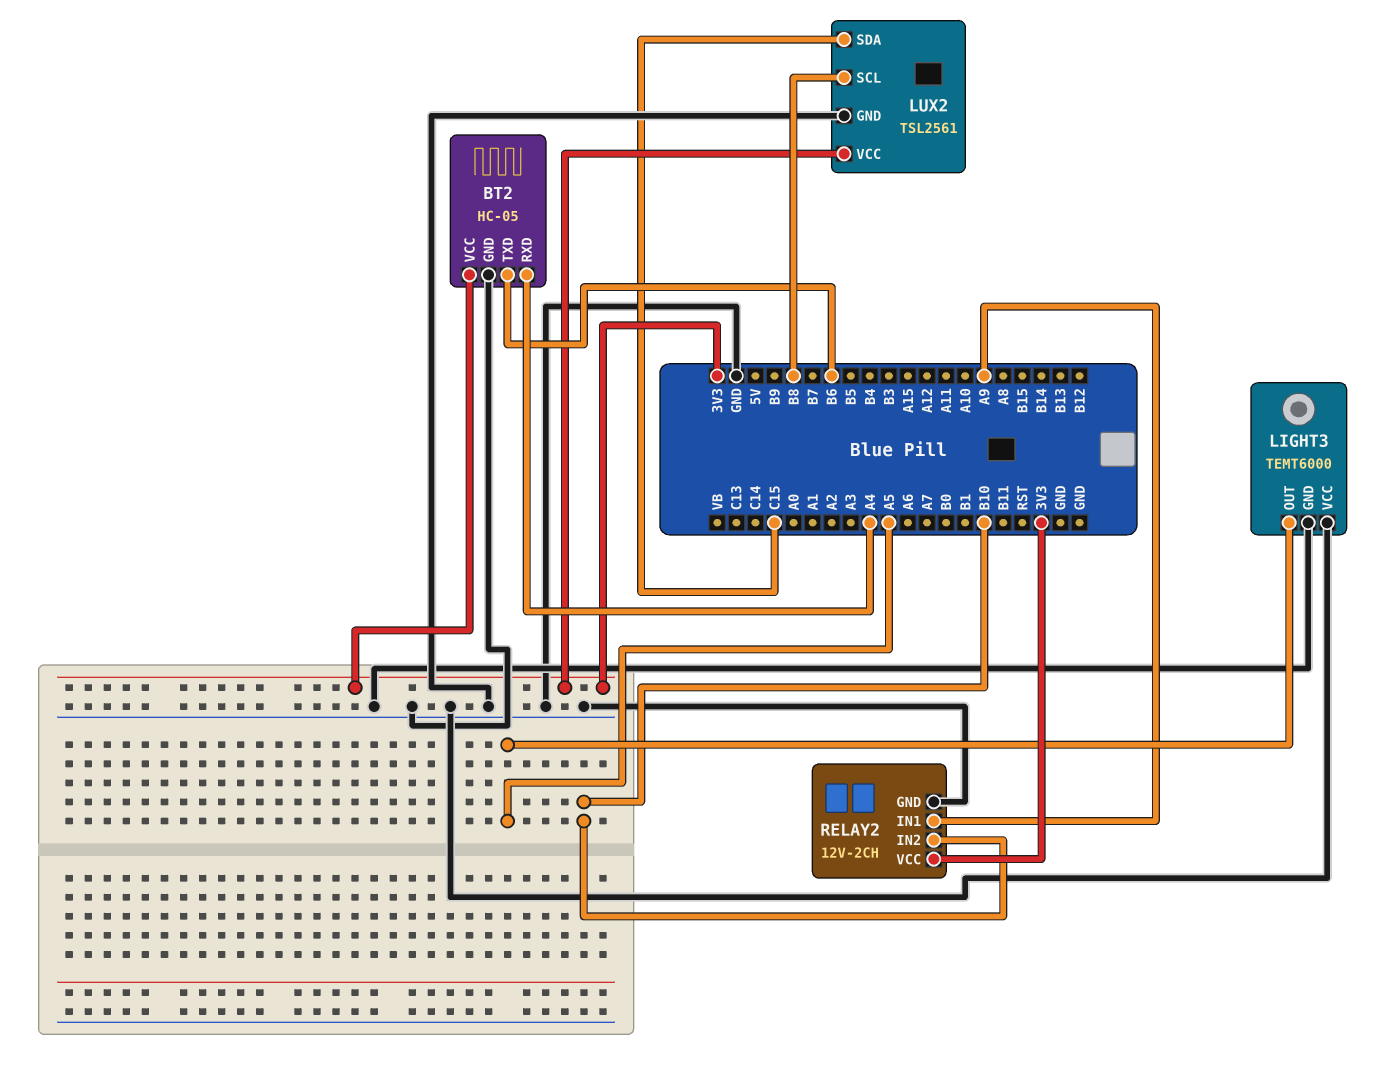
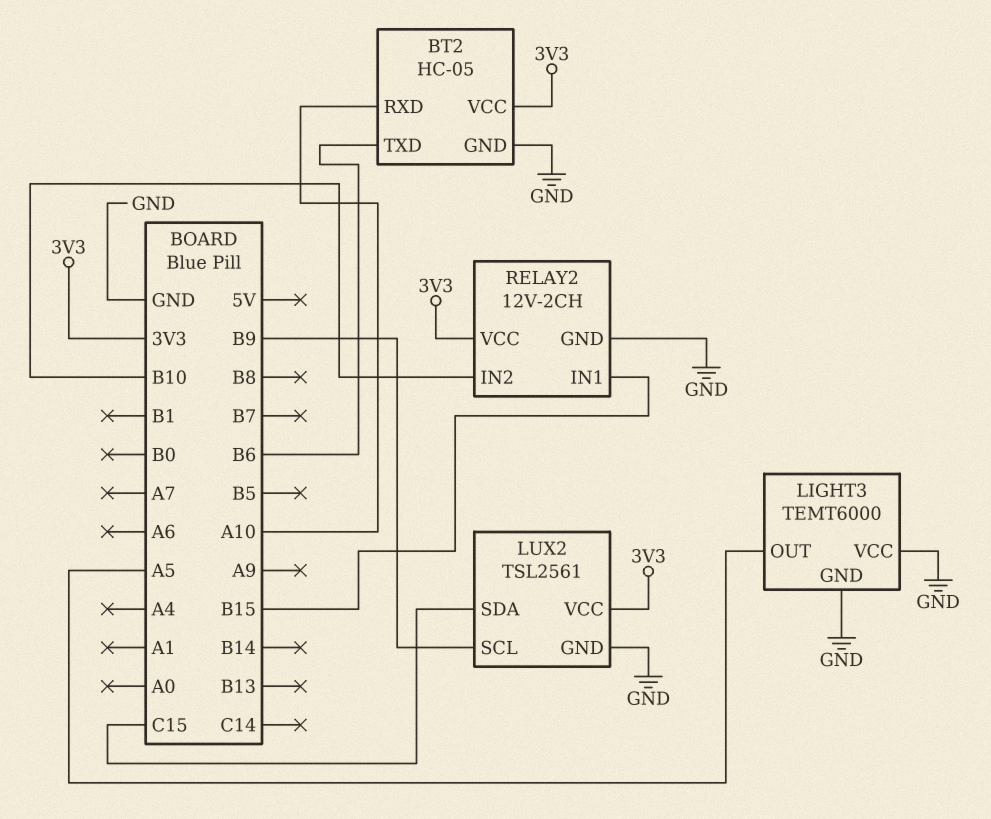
BT2 pin RXD: A4 -> A10
LUX2 pin SCL: B8 -> B9
RELAY2 pin IN1: A9 -> B15

